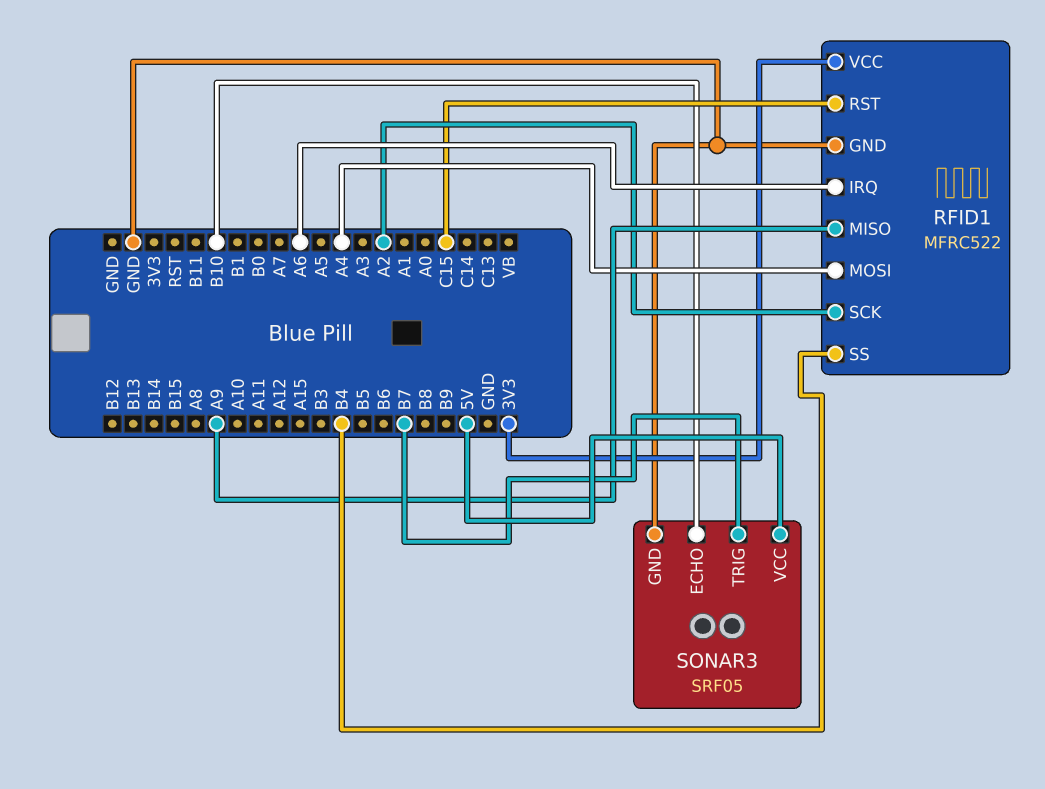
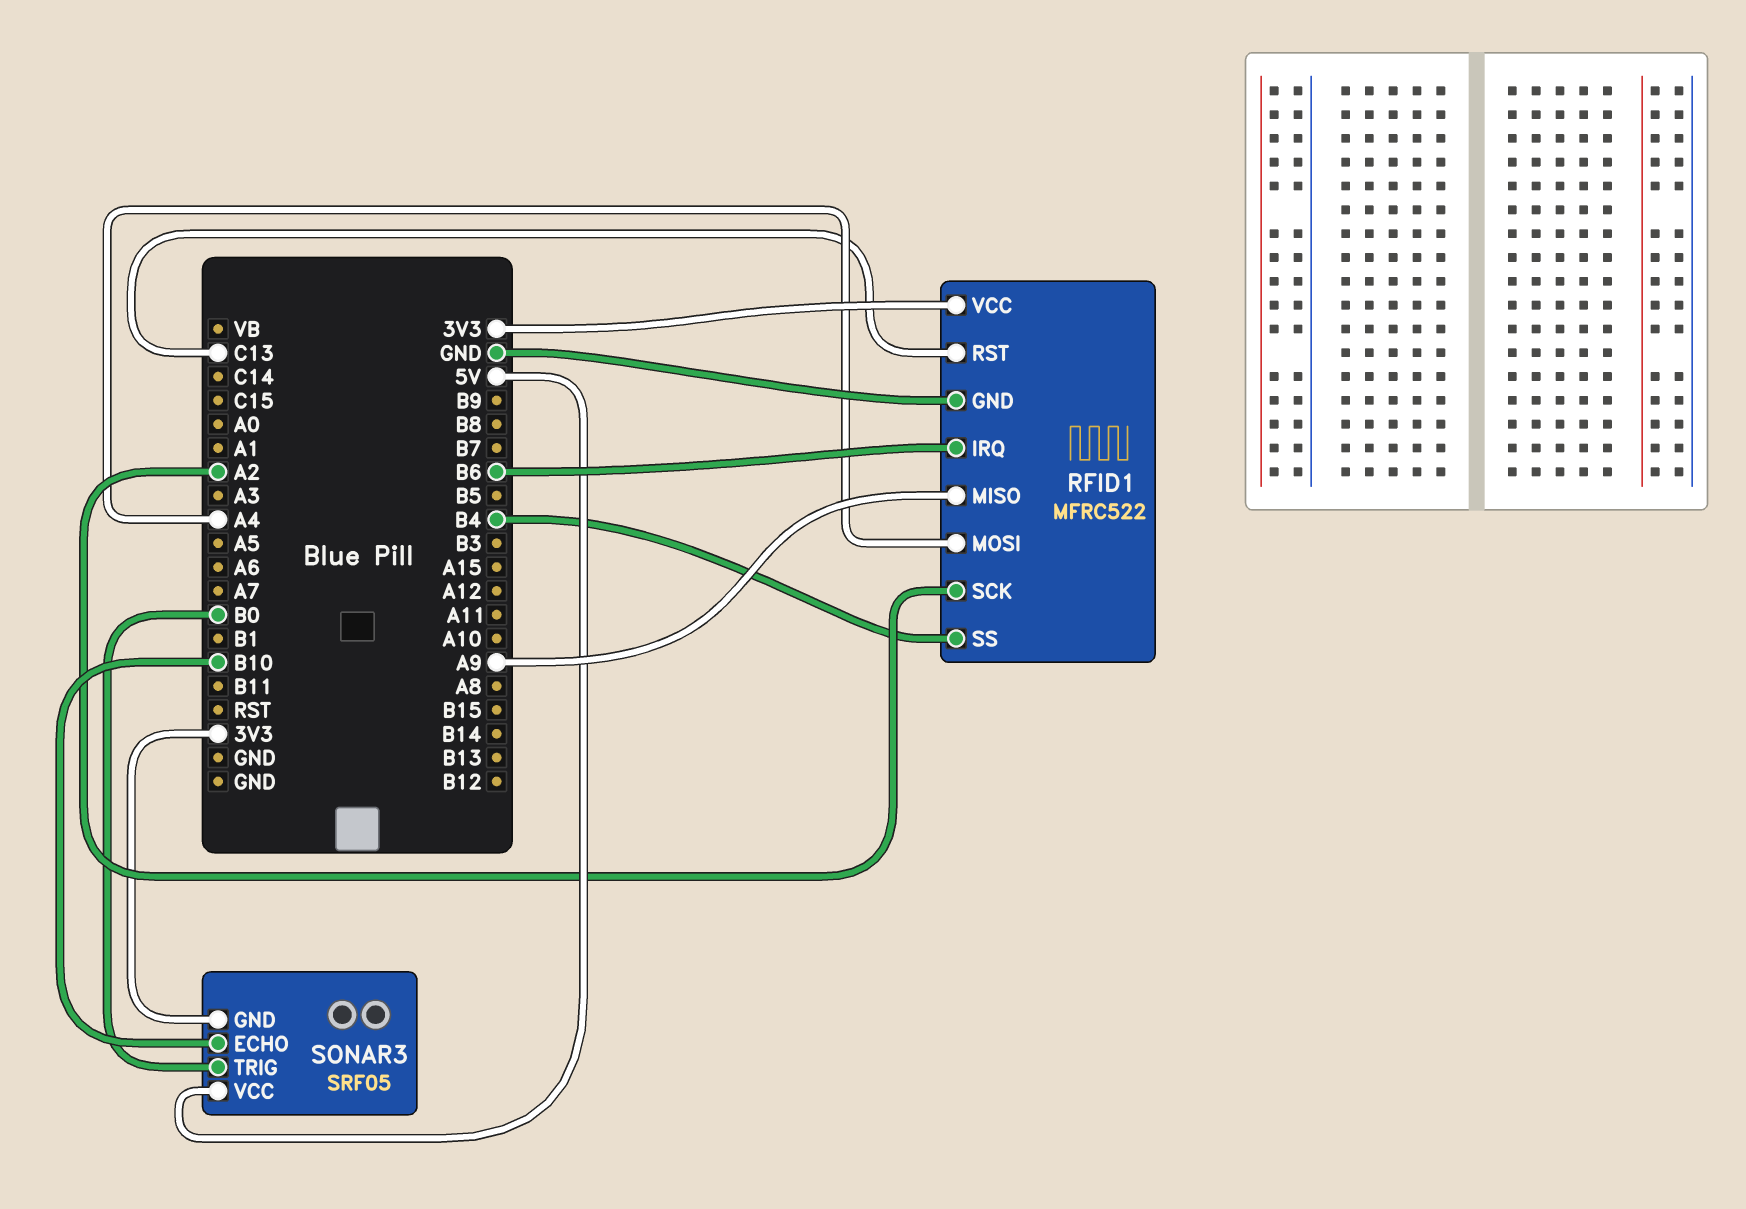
RFID1 pin IRQ: A6 -> B6
RFID1 pin RST: C15 -> C13
SONAR3 pin GND: GND -> 3V3
SONAR3 pin TRIG: B7 -> B0

